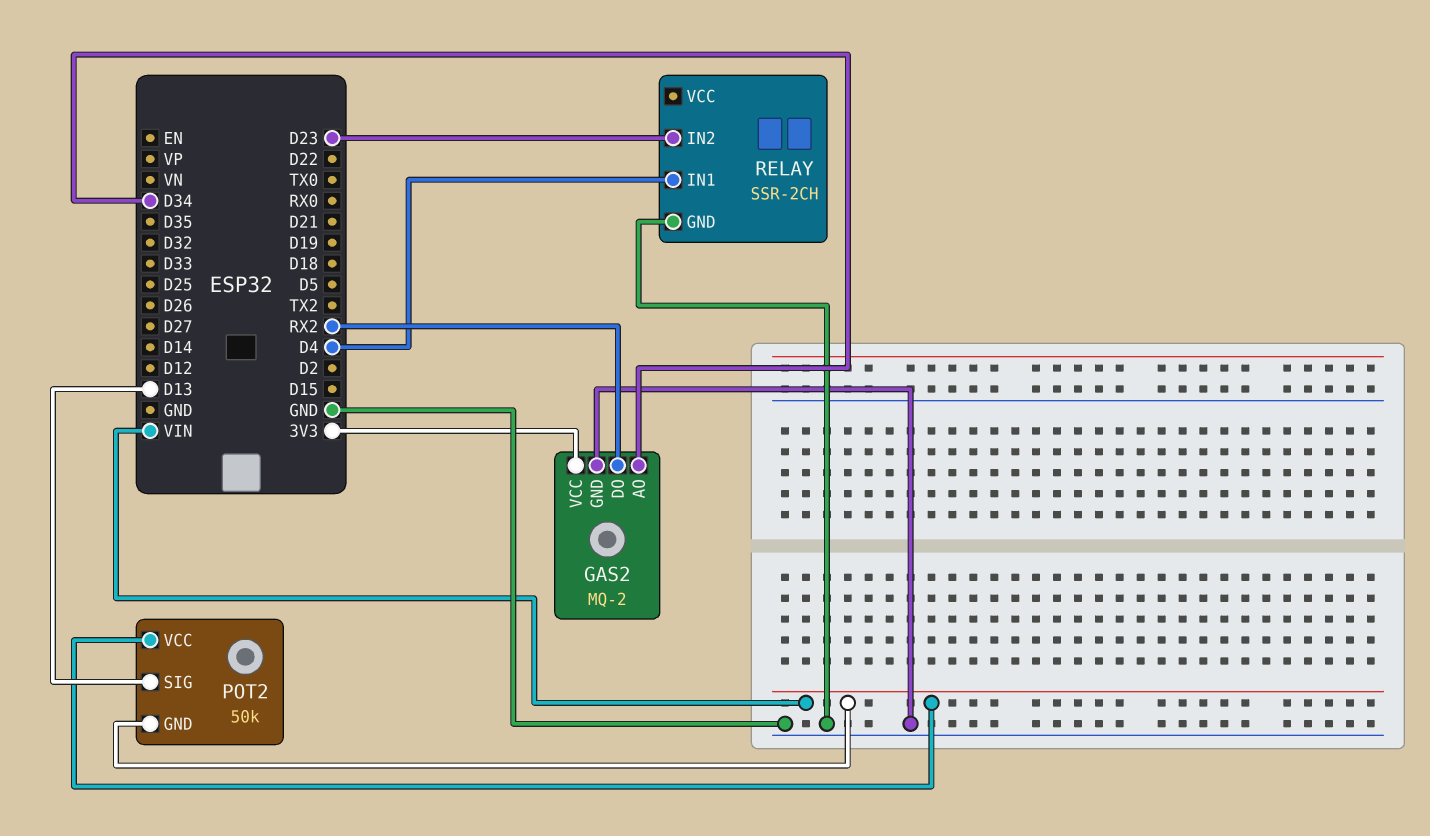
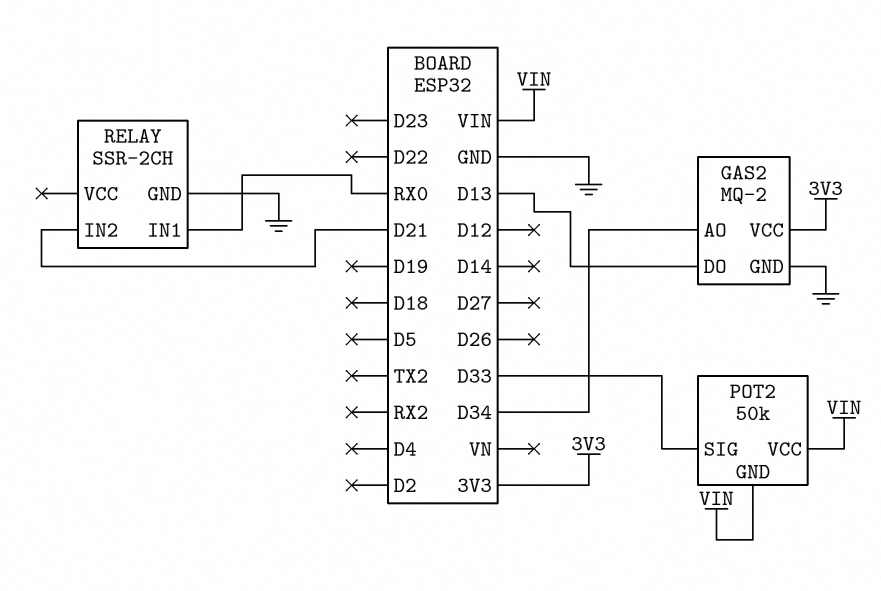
GAS2 pin DO: RX2 -> D13
POT2 pin SIG: D13 -> D33
RELAY pin IN1: D4 -> RX0
RELAY pin IN2: D23 -> D21

